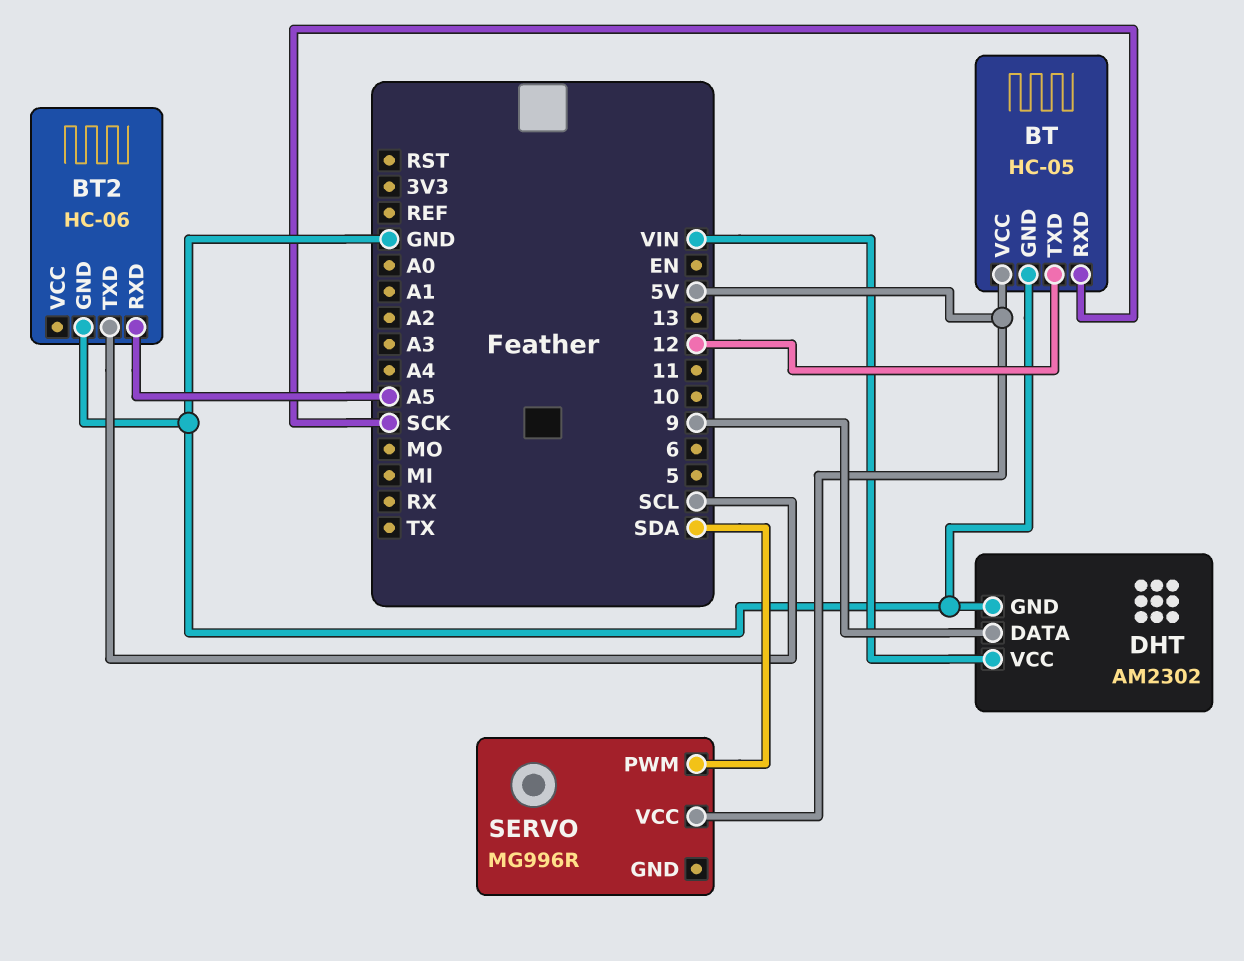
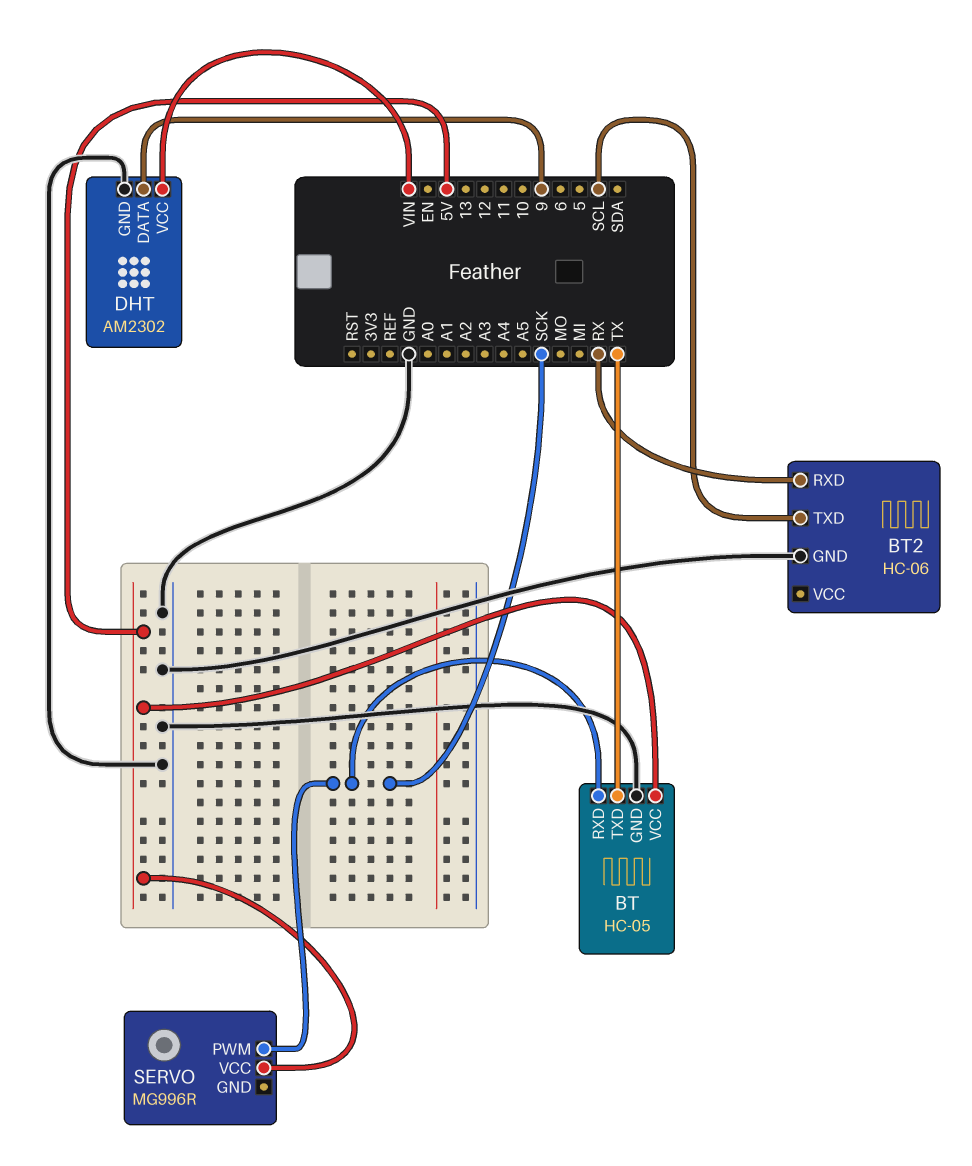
BT pin TXD: 12 -> TX
BT2 pin RXD: A5 -> RX
SERVO pin PWM: SDA -> SCK

